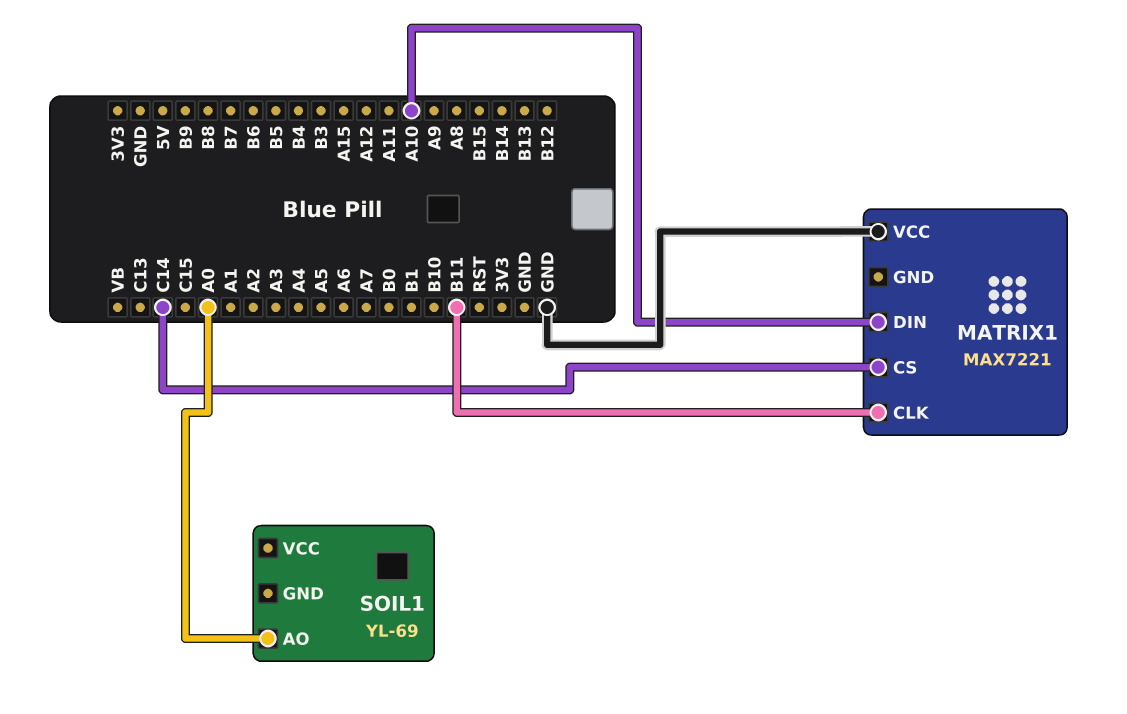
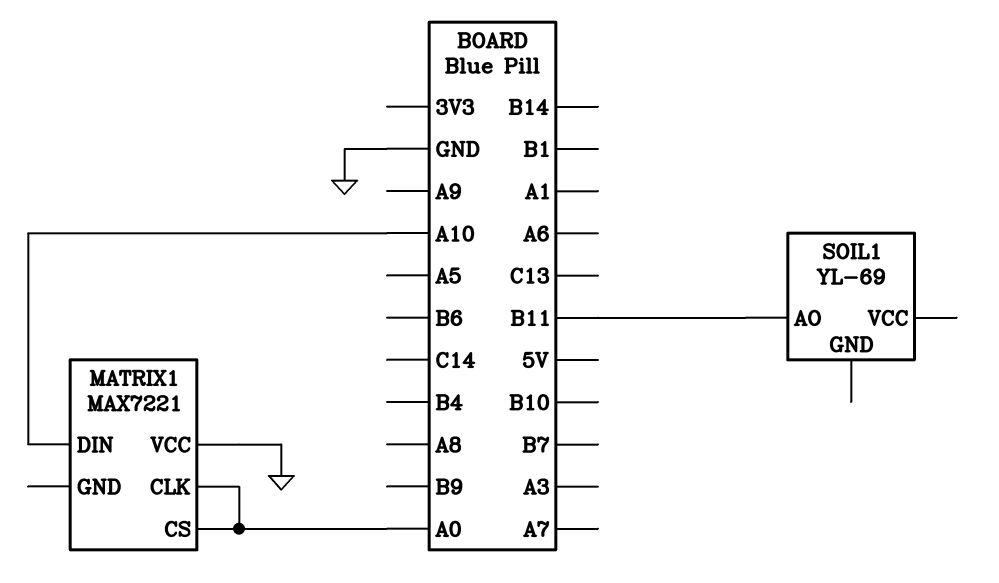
MATRIX1 pin CLK: B11 -> A0
MATRIX1 pin CS: C14 -> A0
SOIL1 pin AO: A0 -> B11

